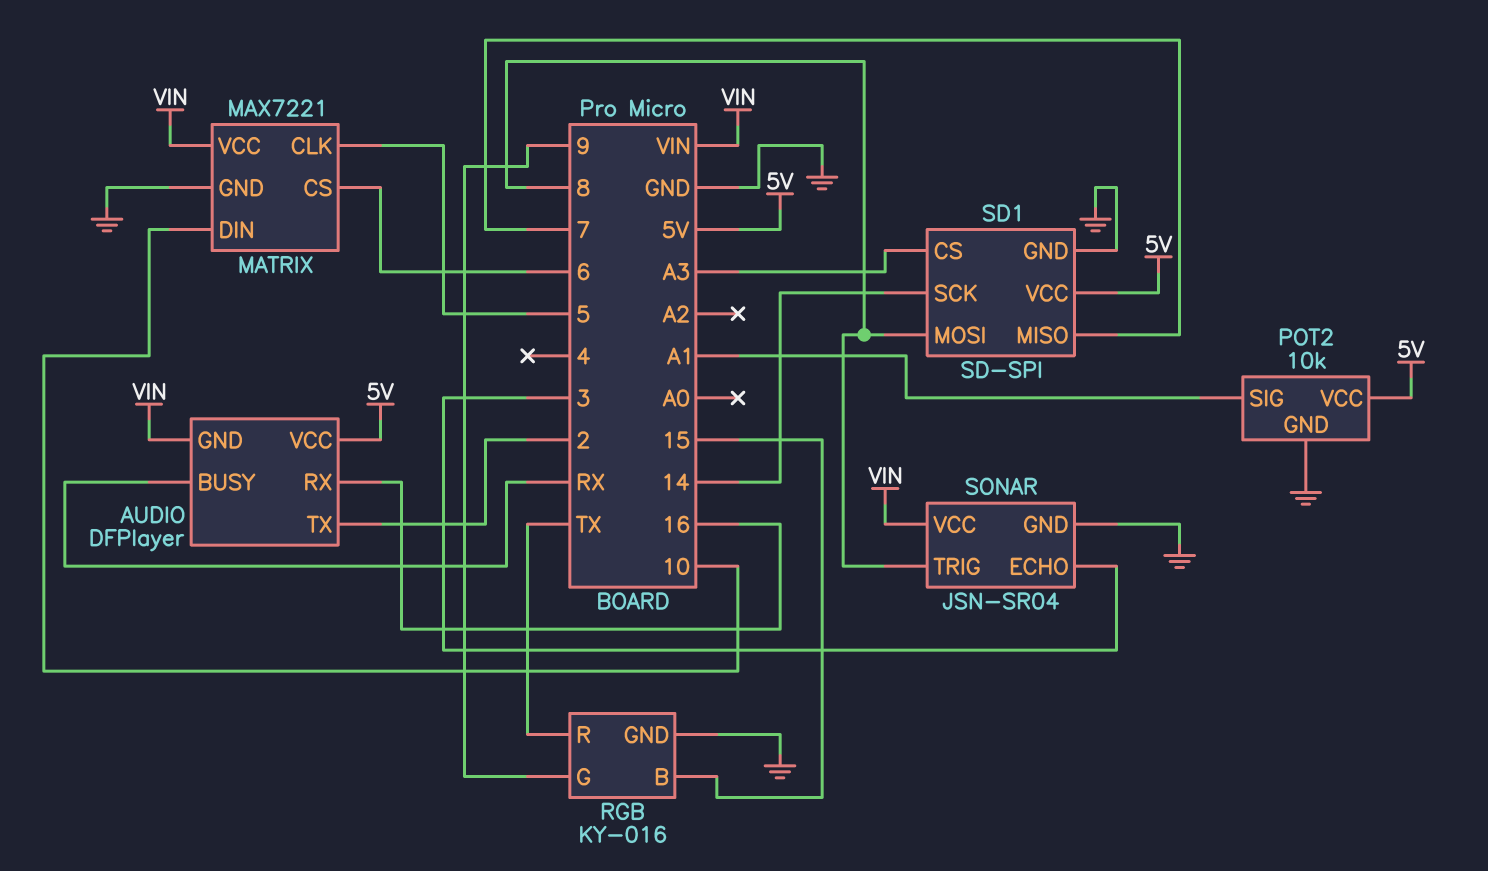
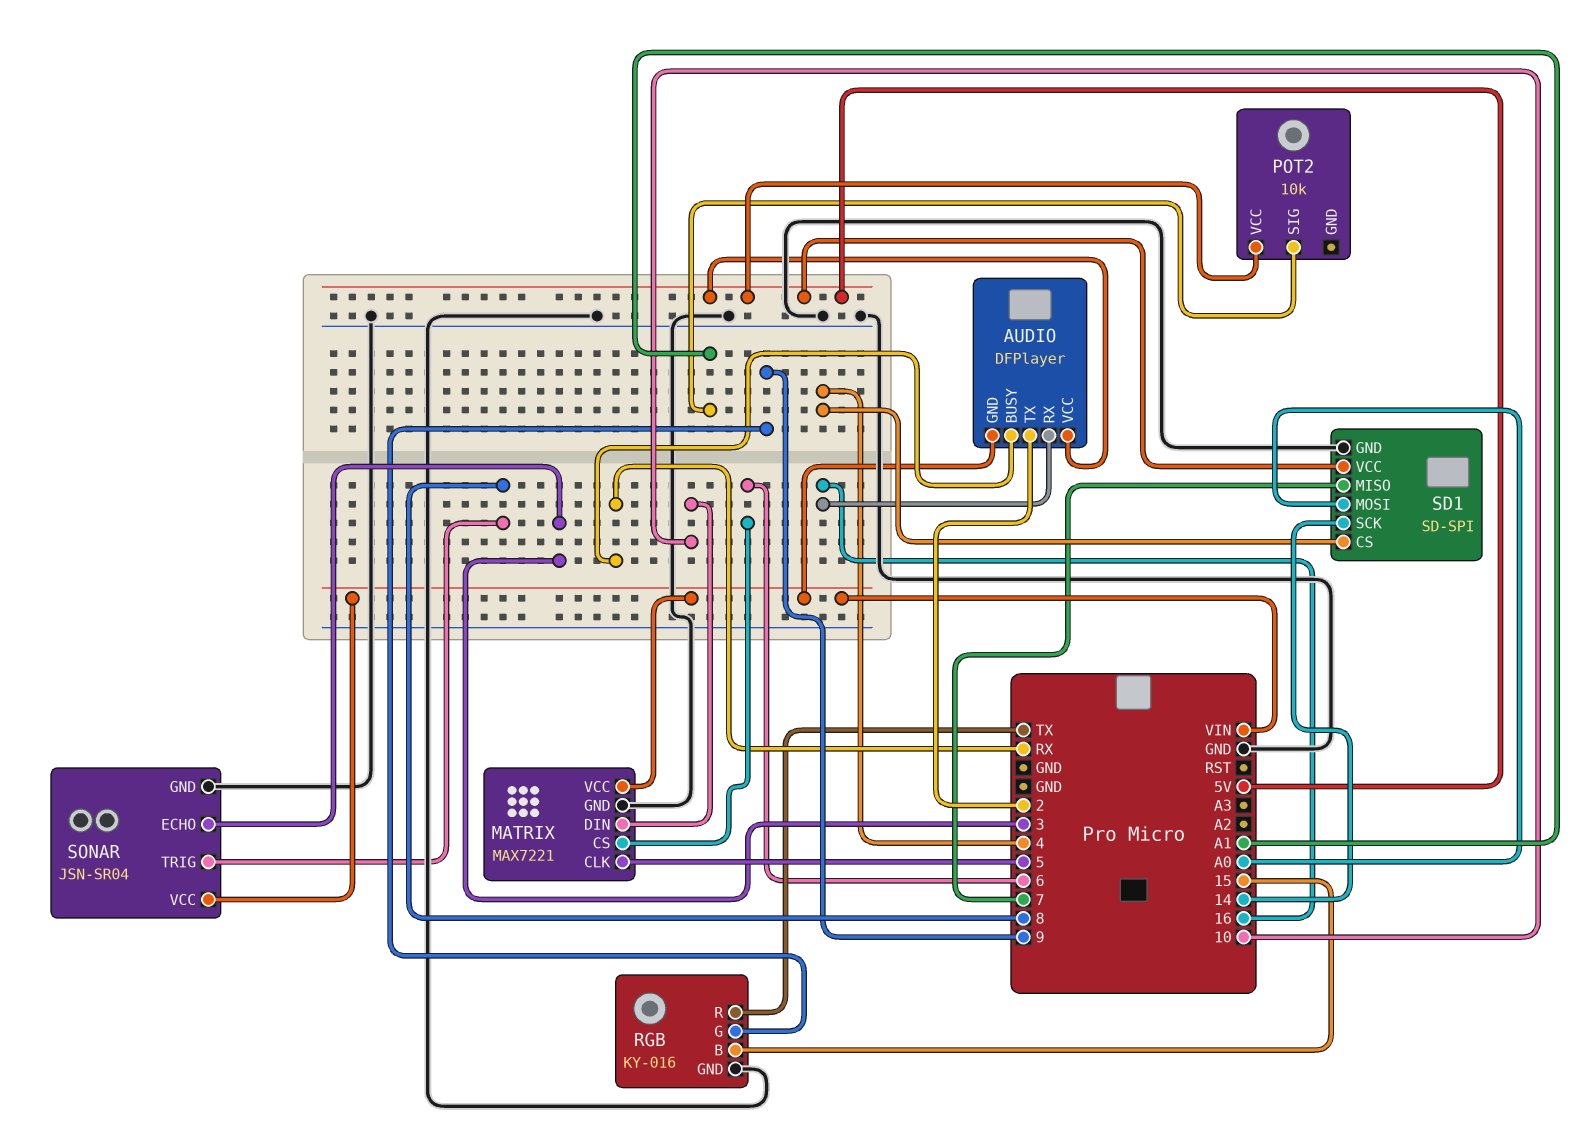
POT2 pin GND: GND -> none
SD1 pin CS: A3 -> 4
SD1 pin MOSI: 8 -> A0

